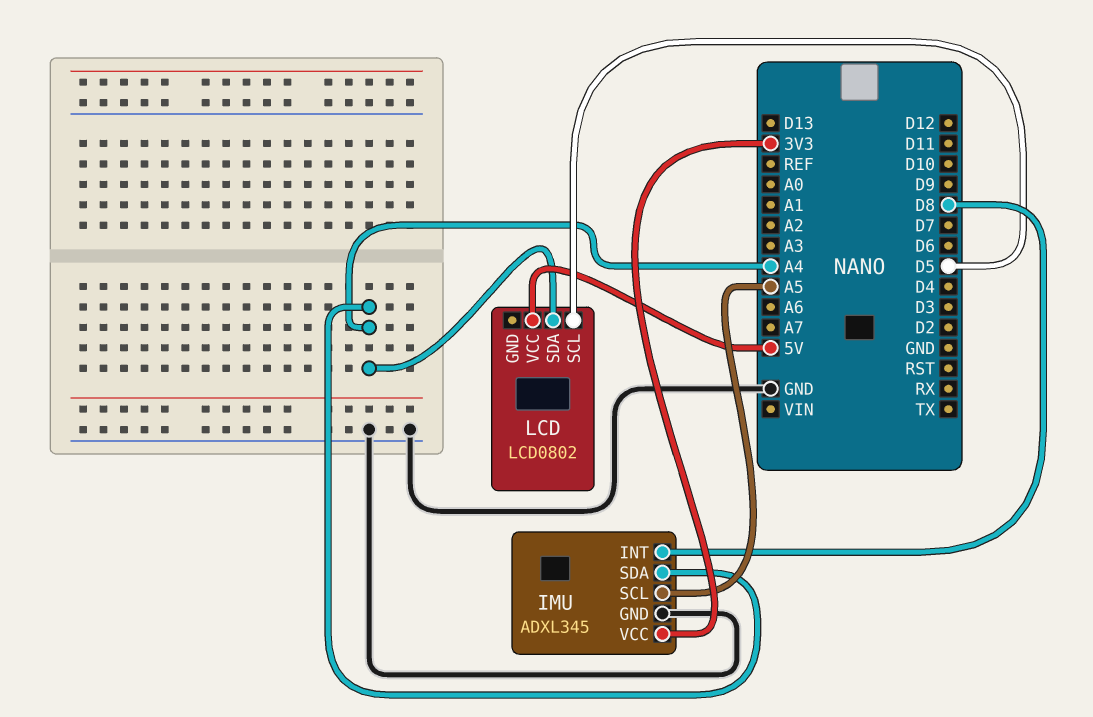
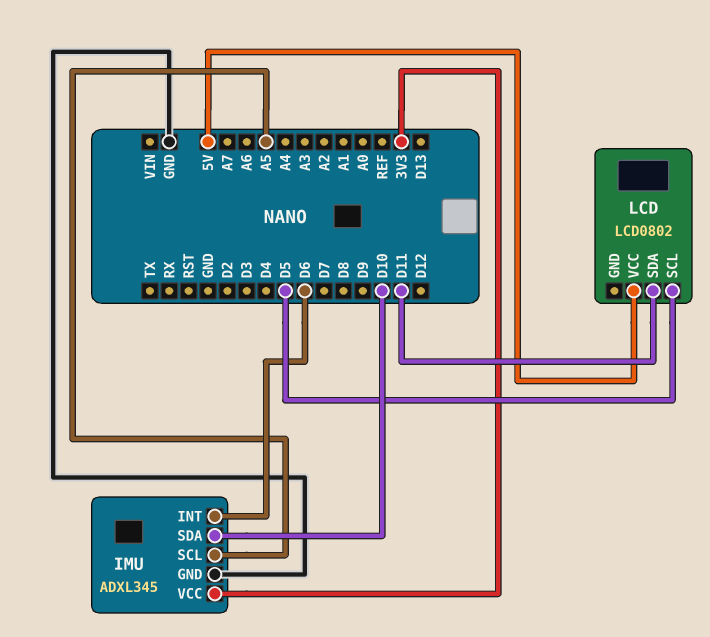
IMU pin INT: D8 -> D6
IMU pin SDA: A4 -> D10
LCD pin SDA: A4 -> D11

